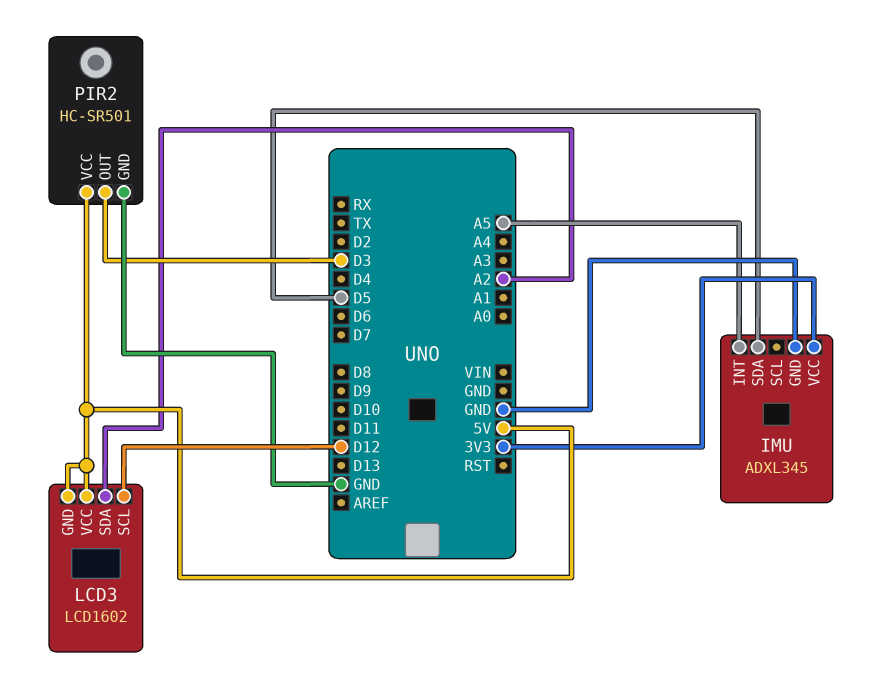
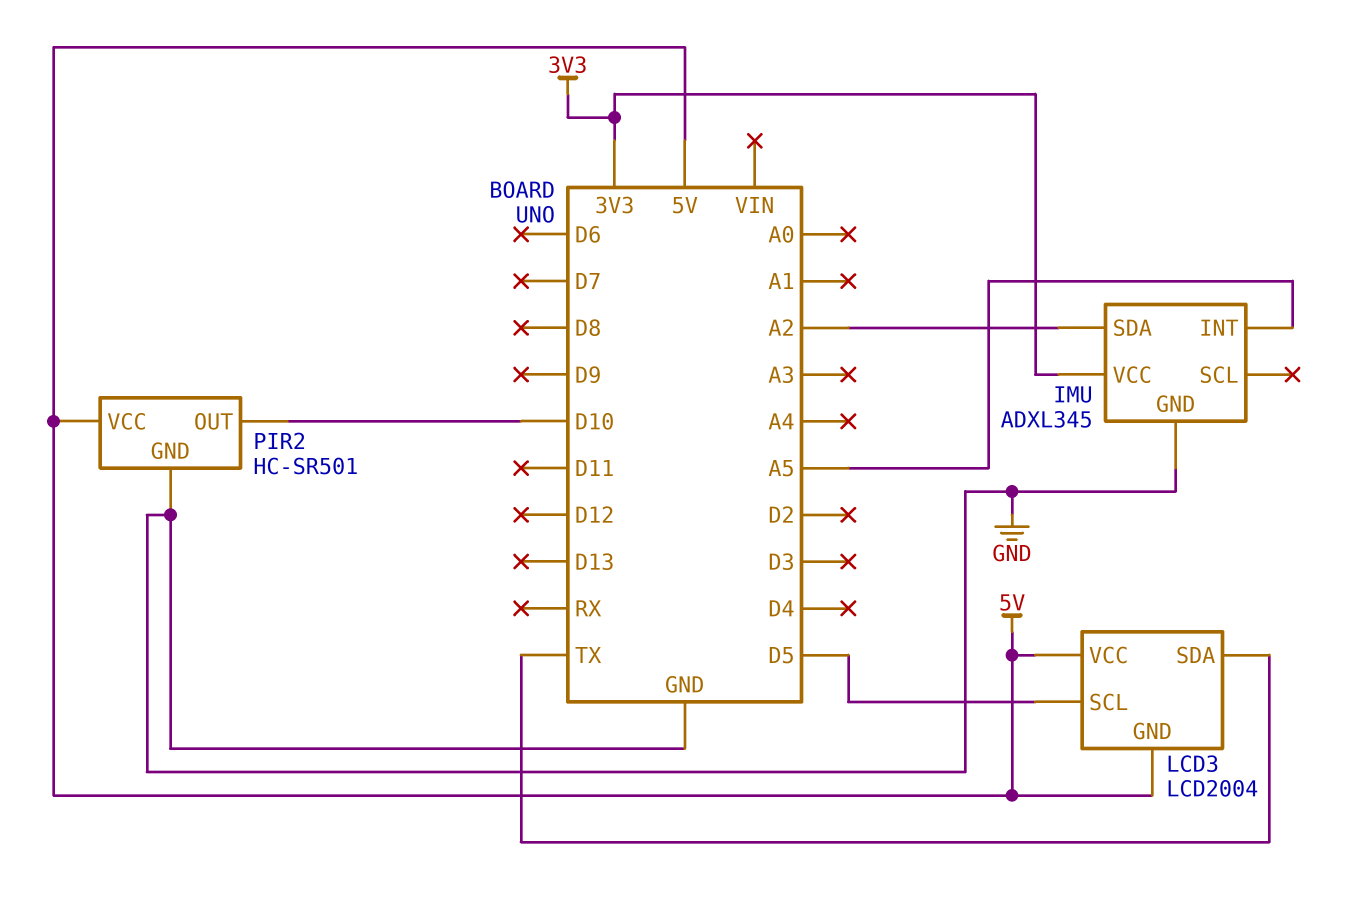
IMU pin SDA: D5 -> A2
LCD3: LCD1602 -> LCD2004
LCD3 pin SCL: D12 -> D5
LCD3 pin SDA: A2 -> TX
PIR2 pin OUT: D3 -> D10

